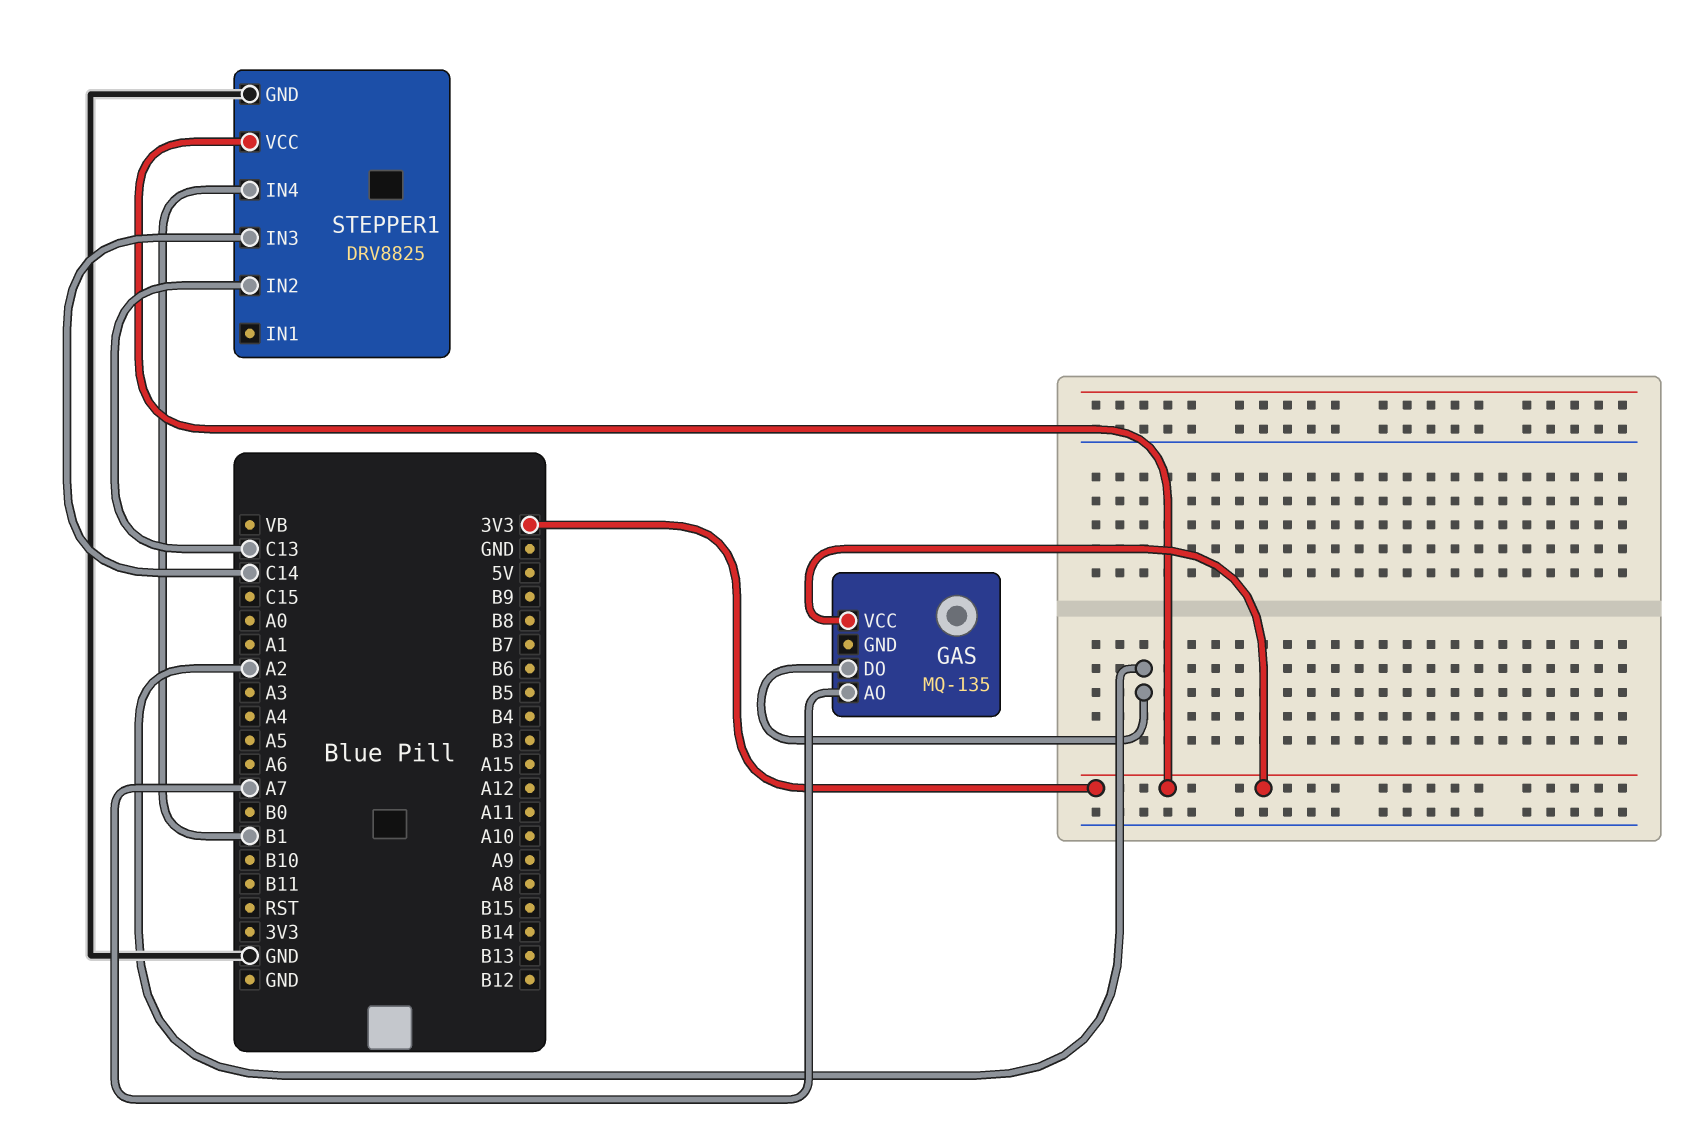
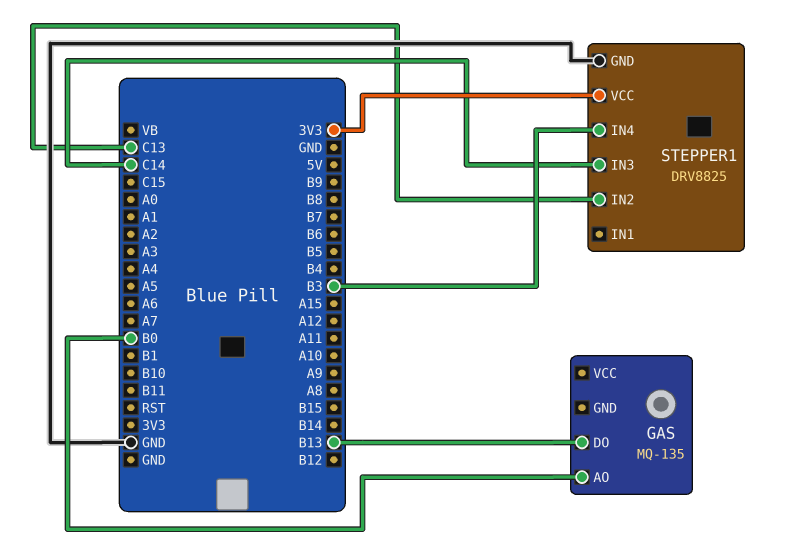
GAS pin AO: A7 -> B0
GAS pin DO: A2 -> B13
GAS pin VCC: 3V3 -> none
STEPPER1 pin IN4: B1 -> B3

